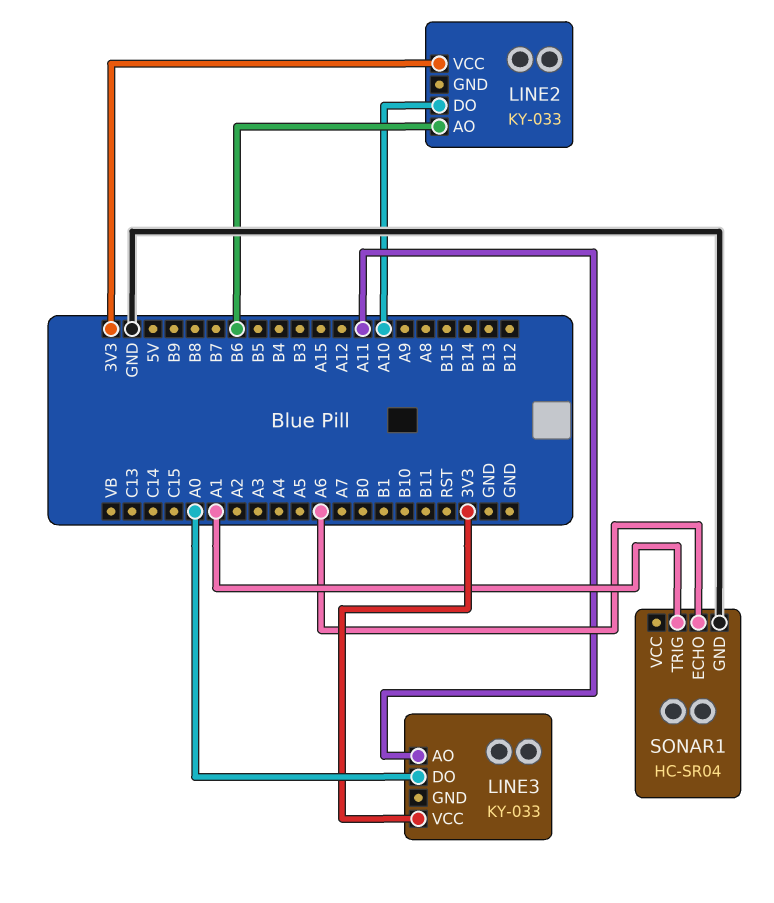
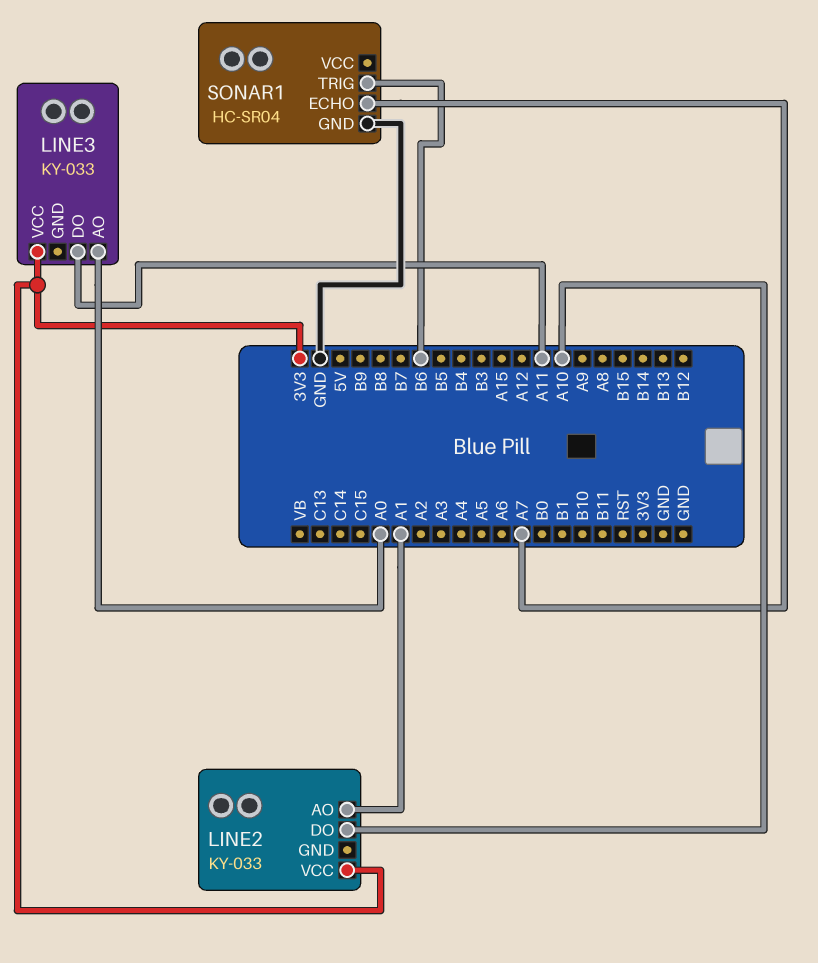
LINE2 pin AO: B6 -> A1
LINE3 pin AO: A11 -> A0
LINE3 pin DO: A0 -> A11
SONAR1 pin ECHO: A6 -> A7
SONAR1 pin TRIG: A1 -> B6

